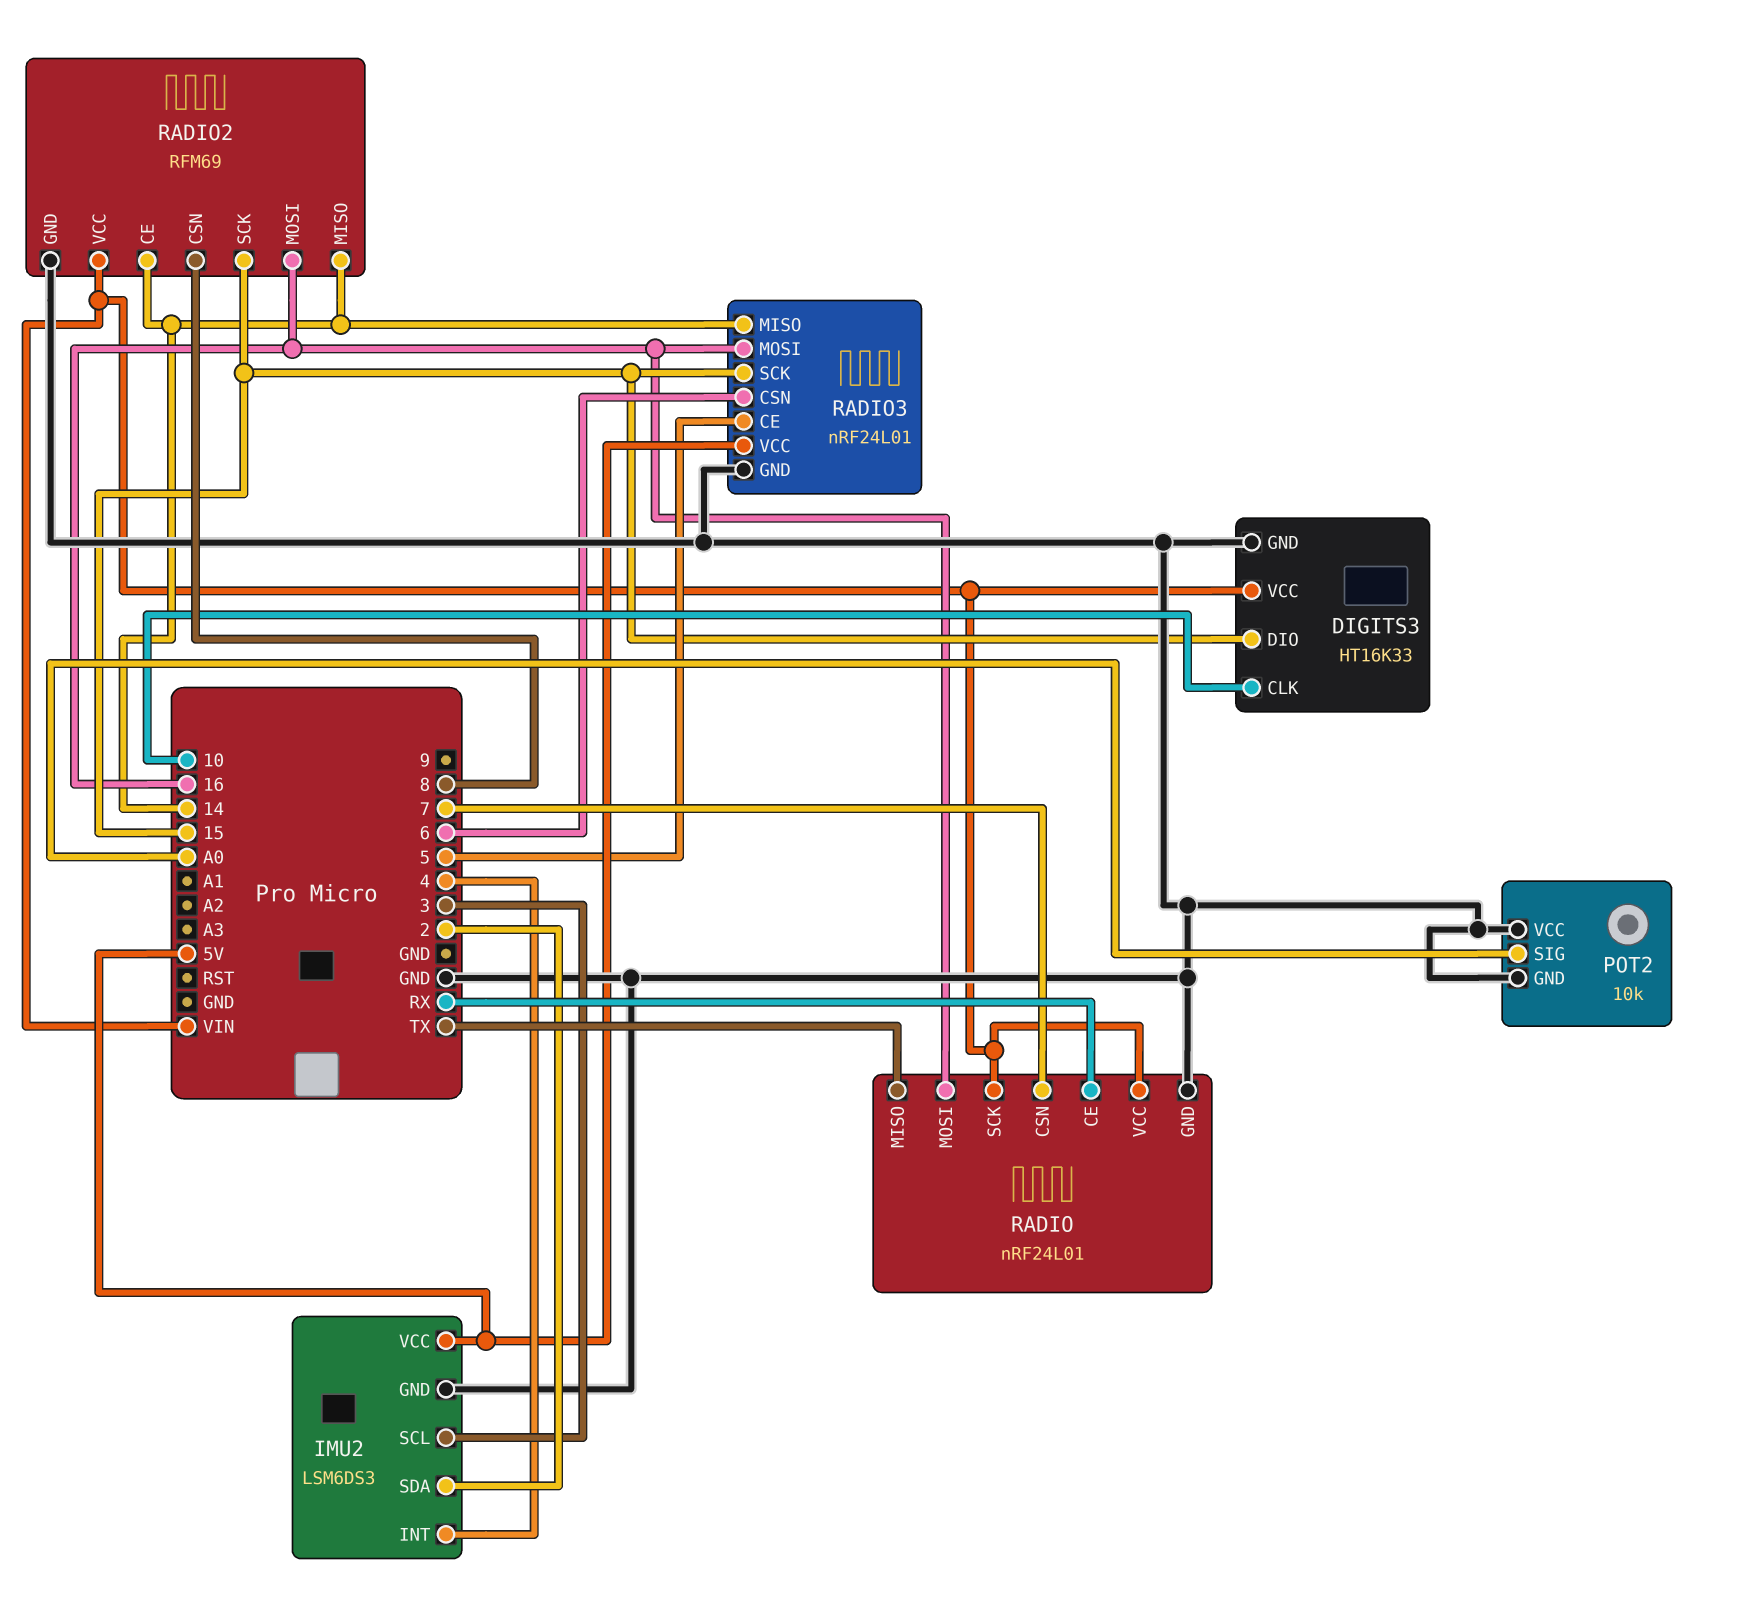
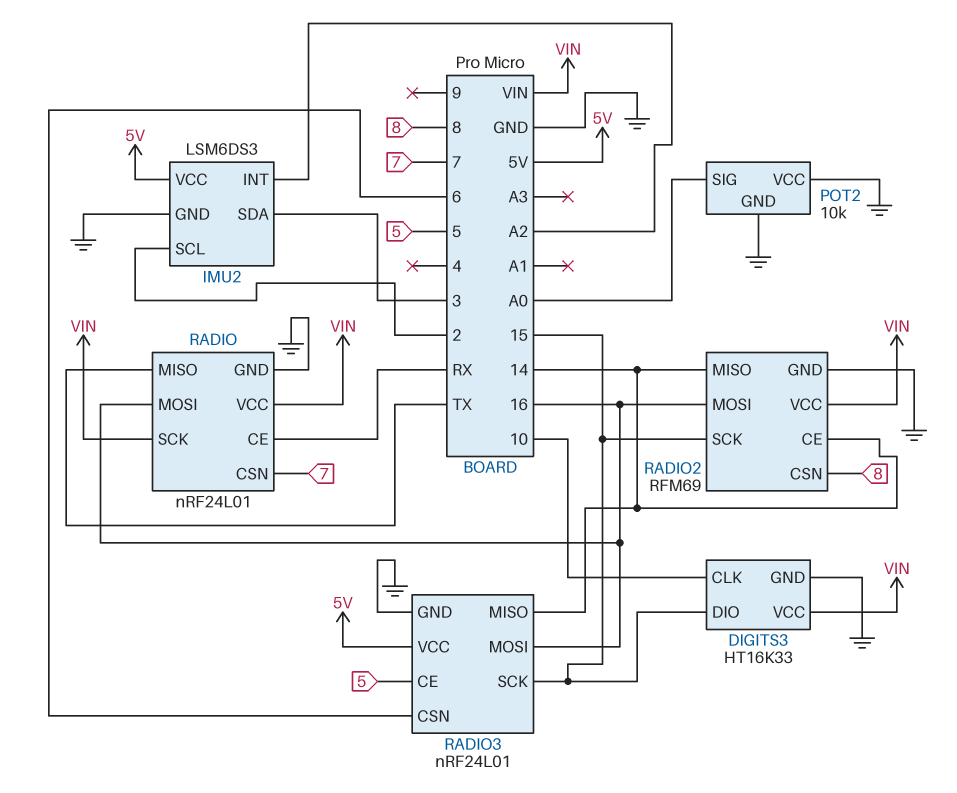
IMU2 pin INT: 4 -> A2
IMU2 pin SCL: 3 -> 2
IMU2 pin SDA: 2 -> 3

